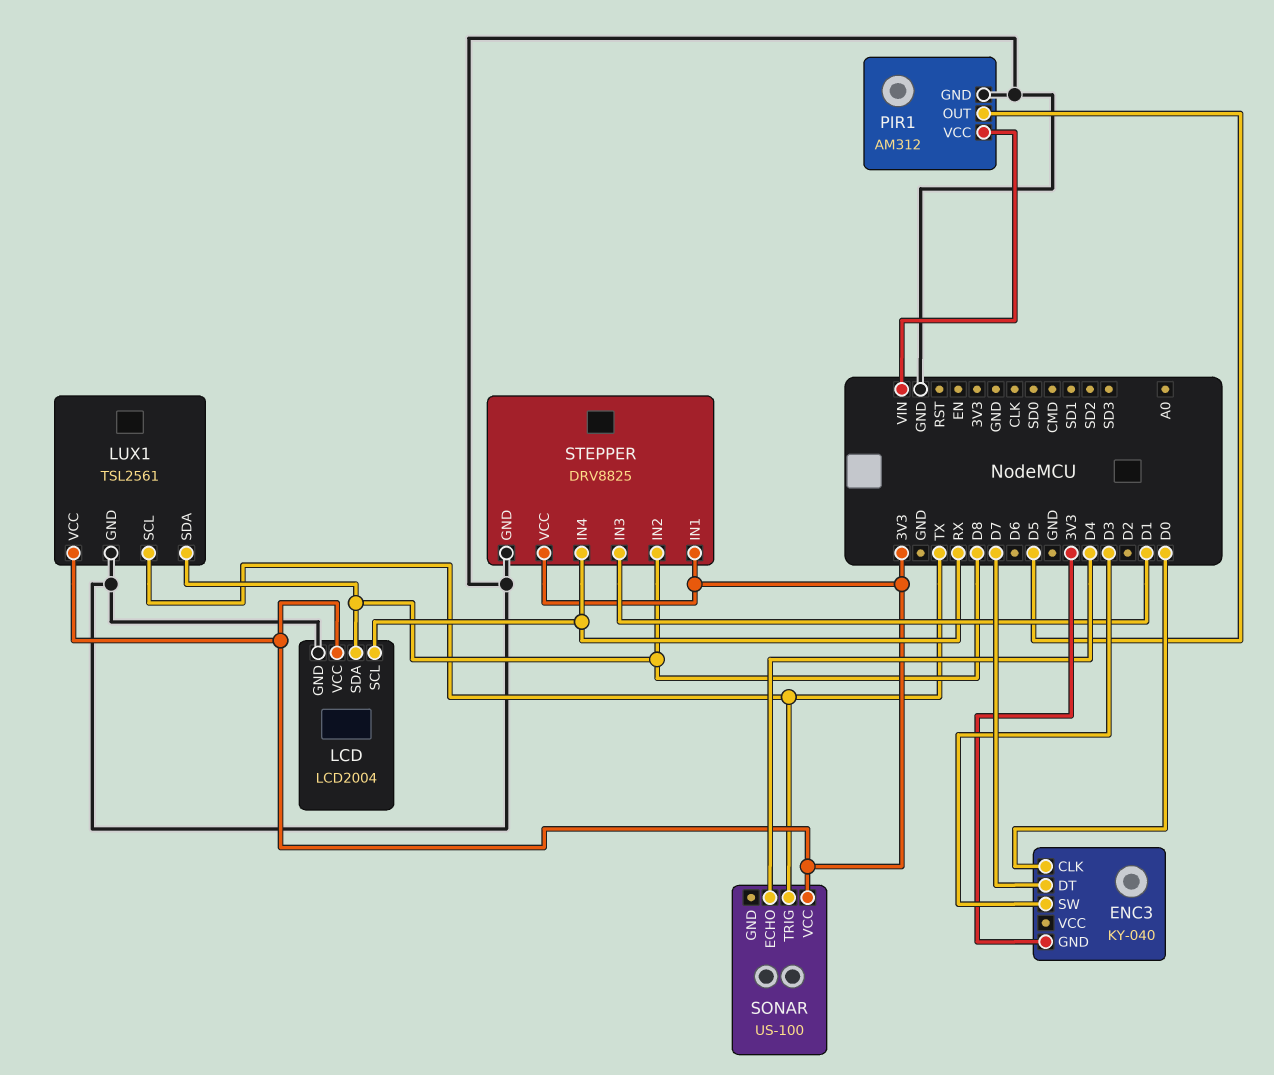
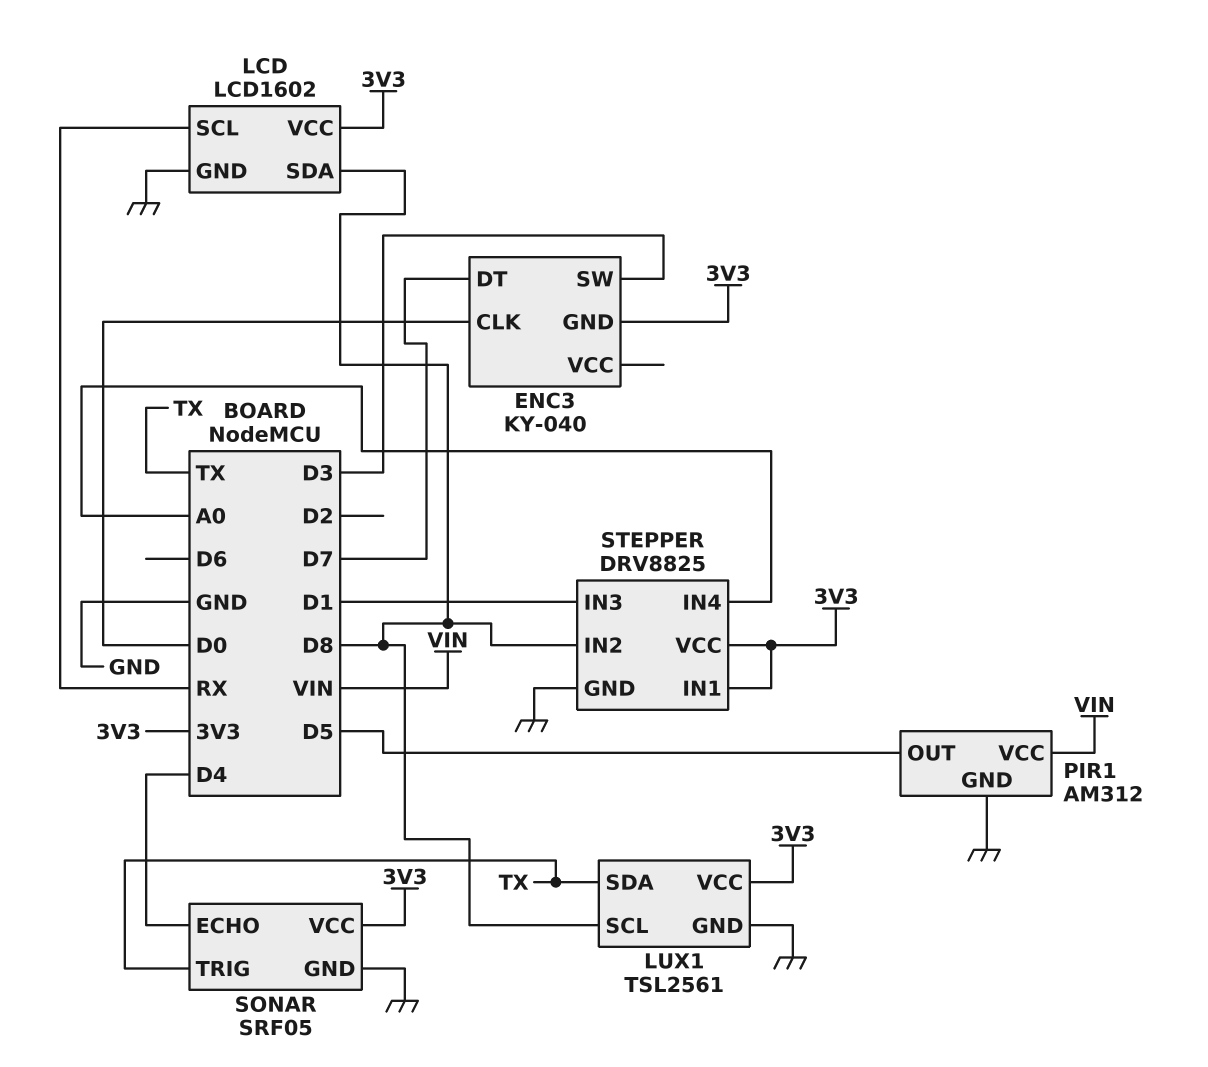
LCD: LCD2004 -> LCD1602
LUX1 pin SCL: TX -> D8
LUX1 pin SDA: D8 -> TX
SONAR: US-100 -> SRF05
SONAR pin GND: none -> GND
STEPPER pin IN4: RX -> A0

